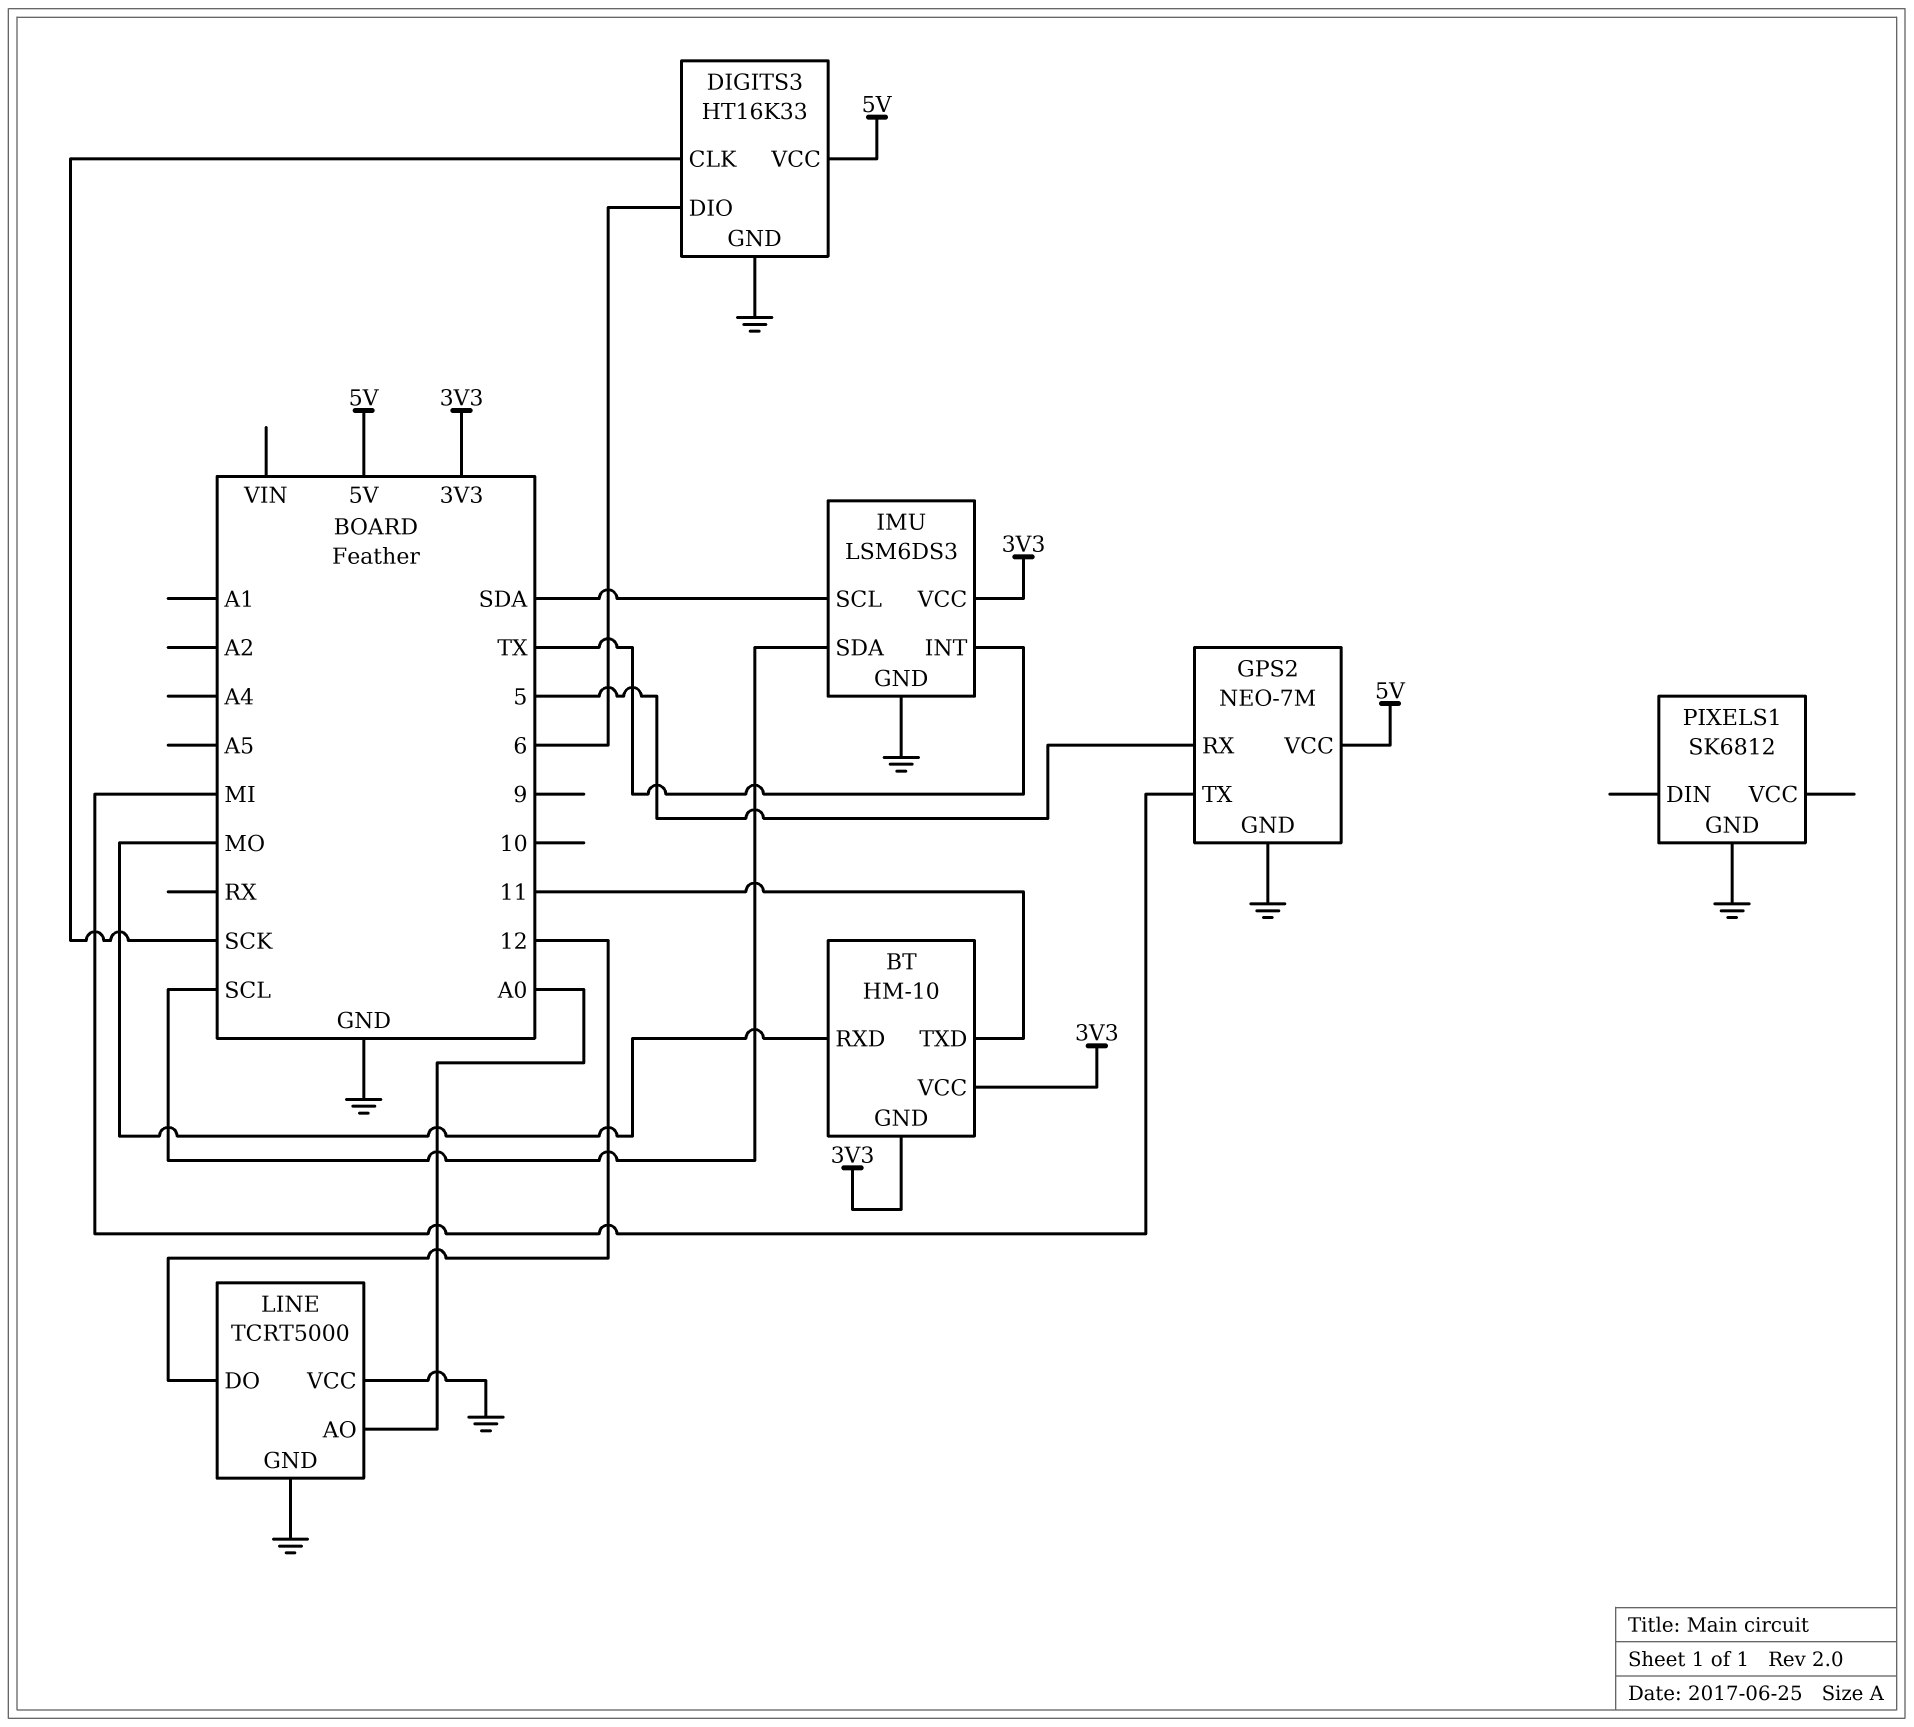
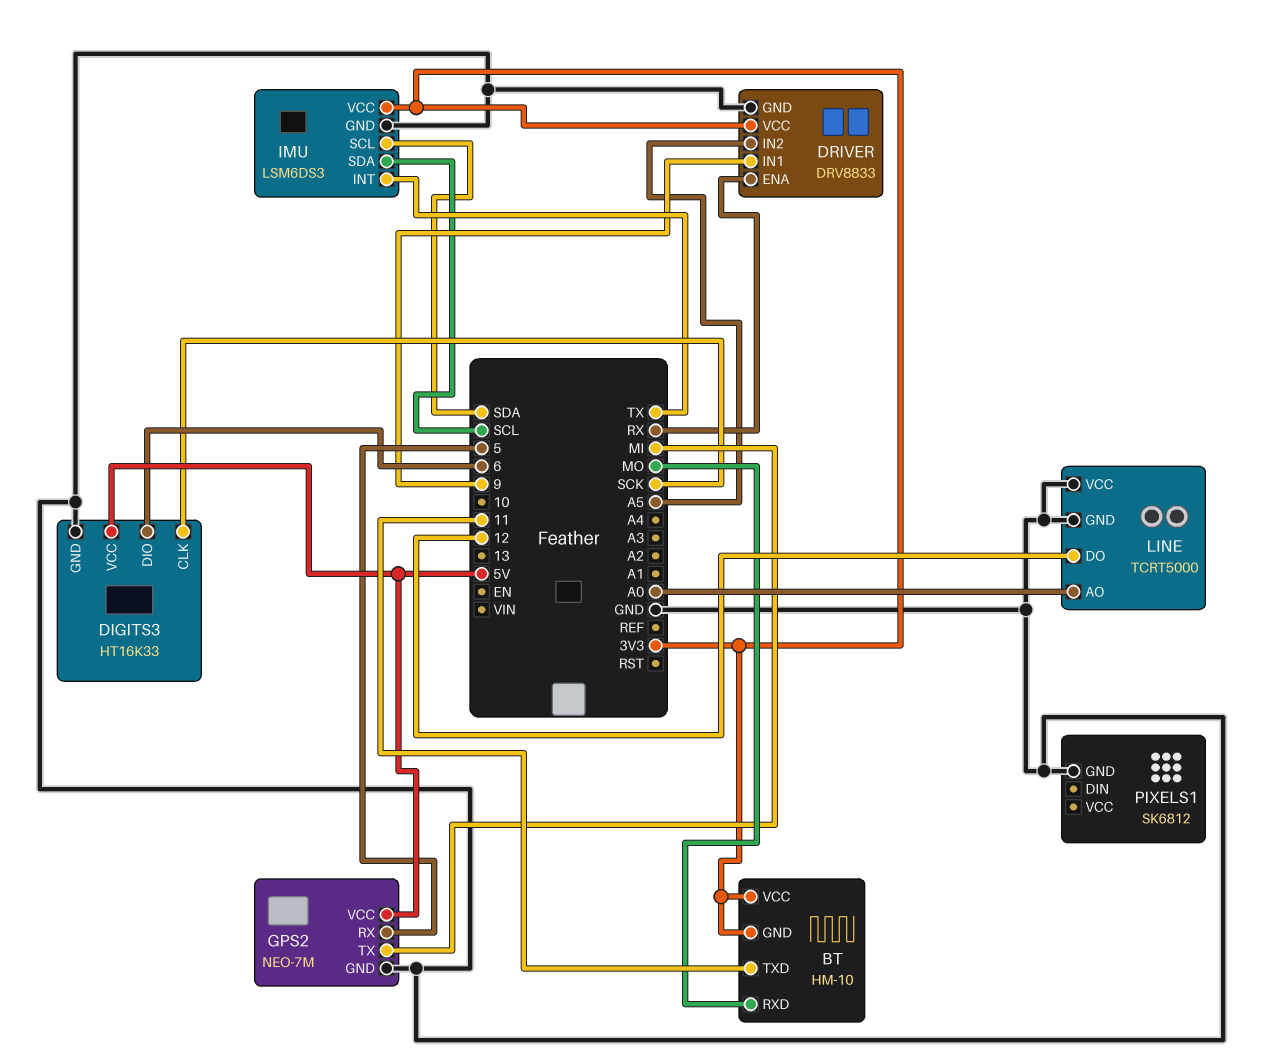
DRIVER: none -> DRV8833
DRIVER pin ENA: none -> RX
DRIVER pin GND: none -> GND
DRIVER pin IN1: none -> 9
DRIVER pin IN2: none -> A5
DRIVER pin VCC: none -> 3V3

